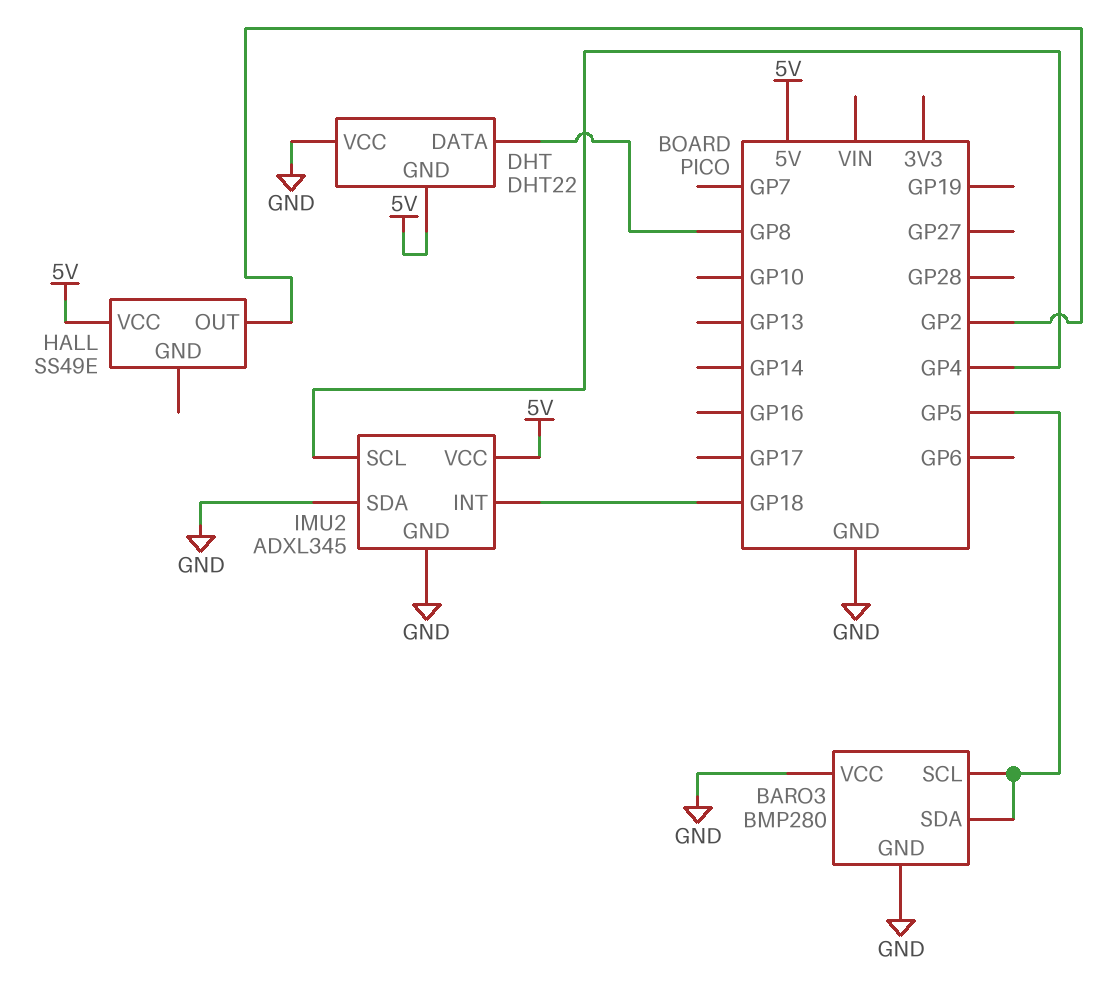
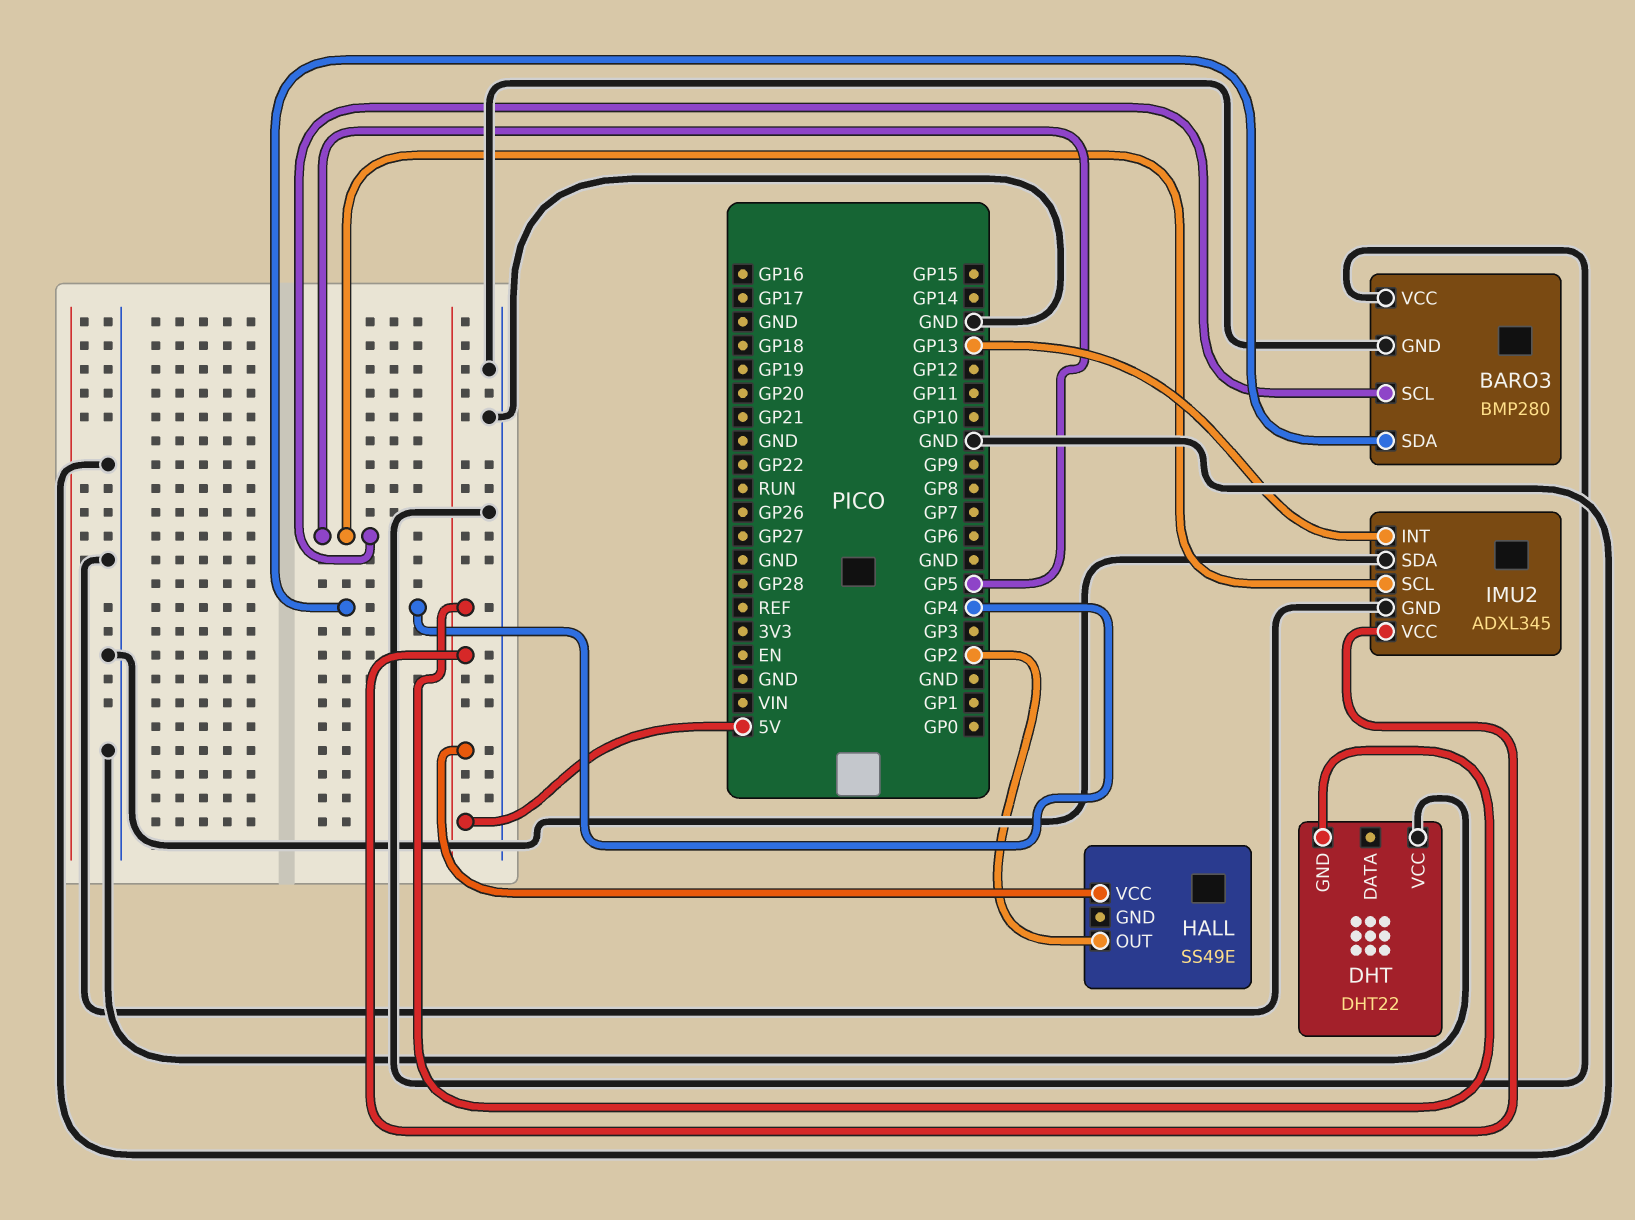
BARO3 pin SDA: GP5 -> GP4
DHT pin DATA: GP8 -> none
IMU2 pin INT: GP18 -> GP13
IMU2 pin SCL: GP4 -> GP5

